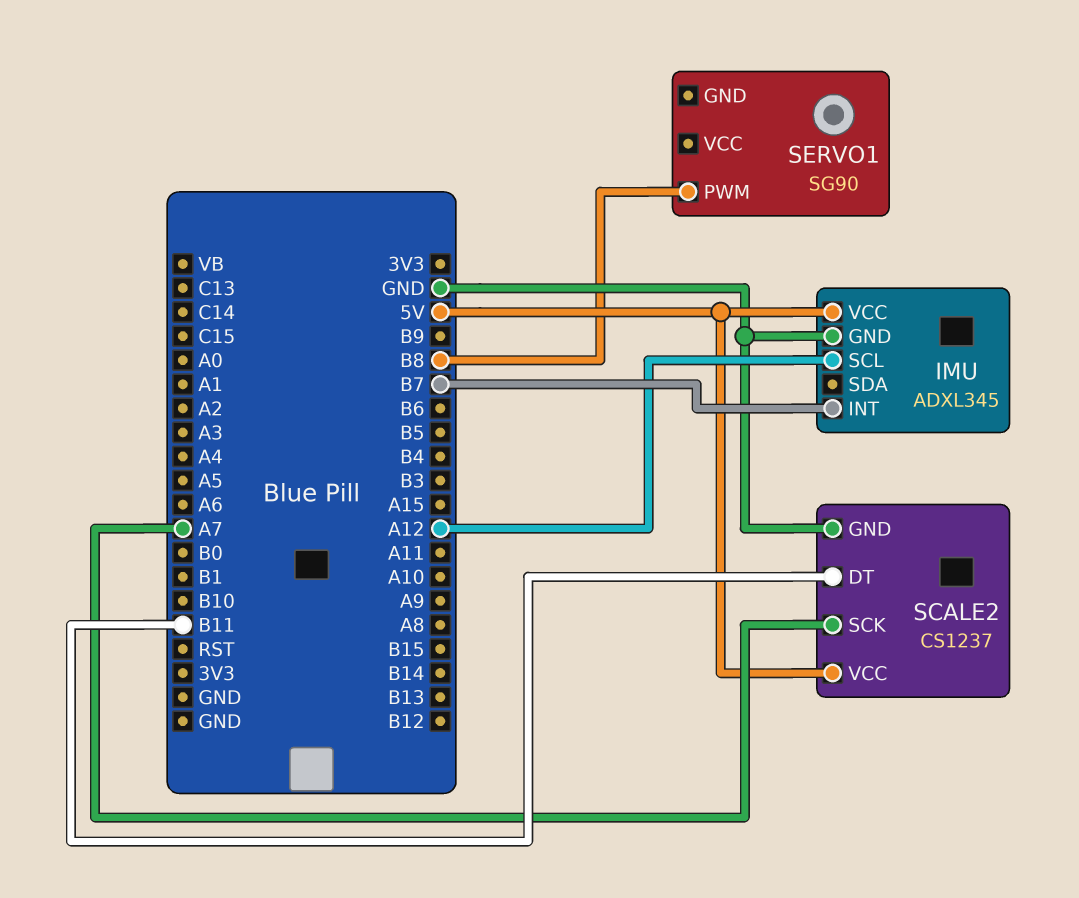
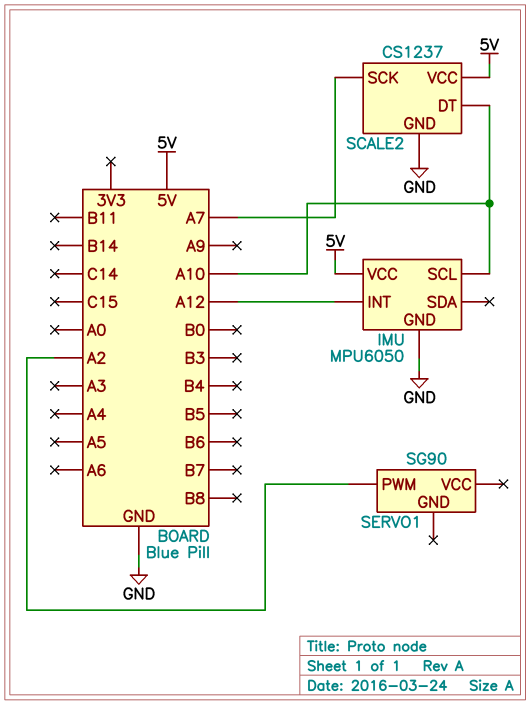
IMU: ADXL345 -> MPU6050
IMU pin INT: B7 -> A12
IMU pin SCL: A12 -> A10
SCALE2 pin DT: B11 -> A10
SERVO1 pin PWM: B8 -> A2

